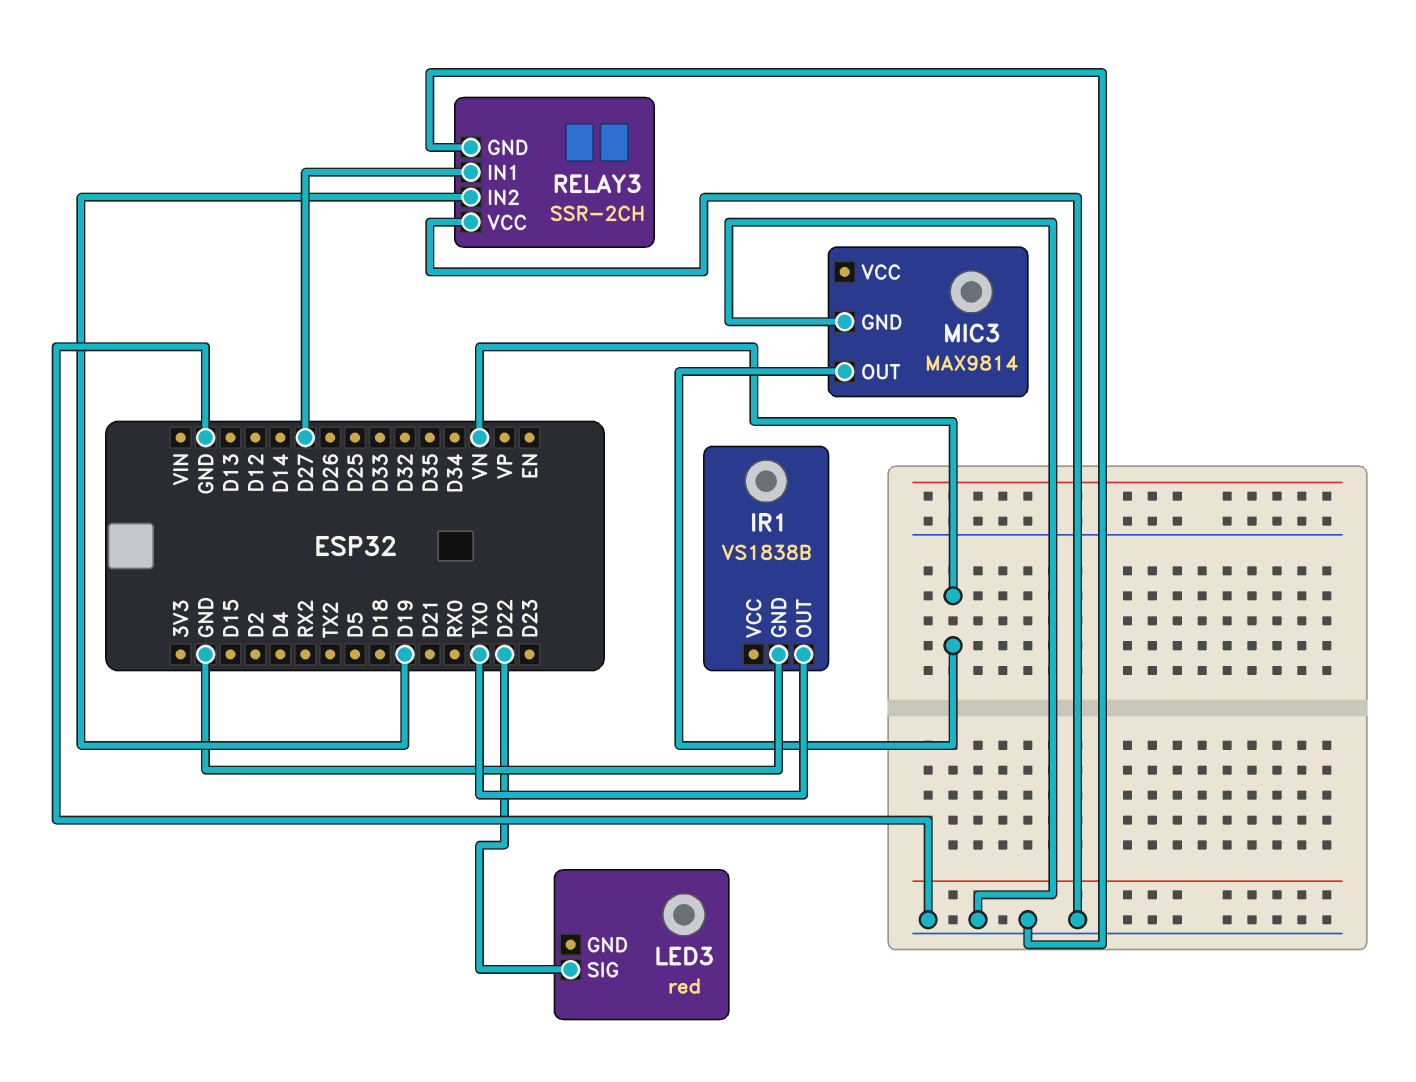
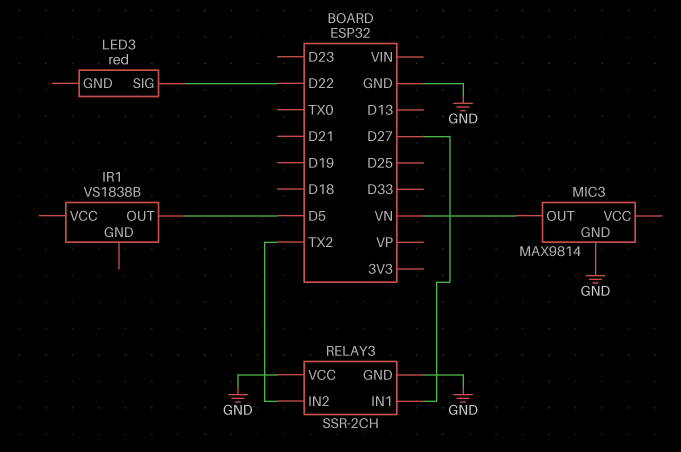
IR1 pin GND: GND -> none
IR1 pin OUT: TX0 -> D5
RELAY3 pin IN2: D19 -> TX2

